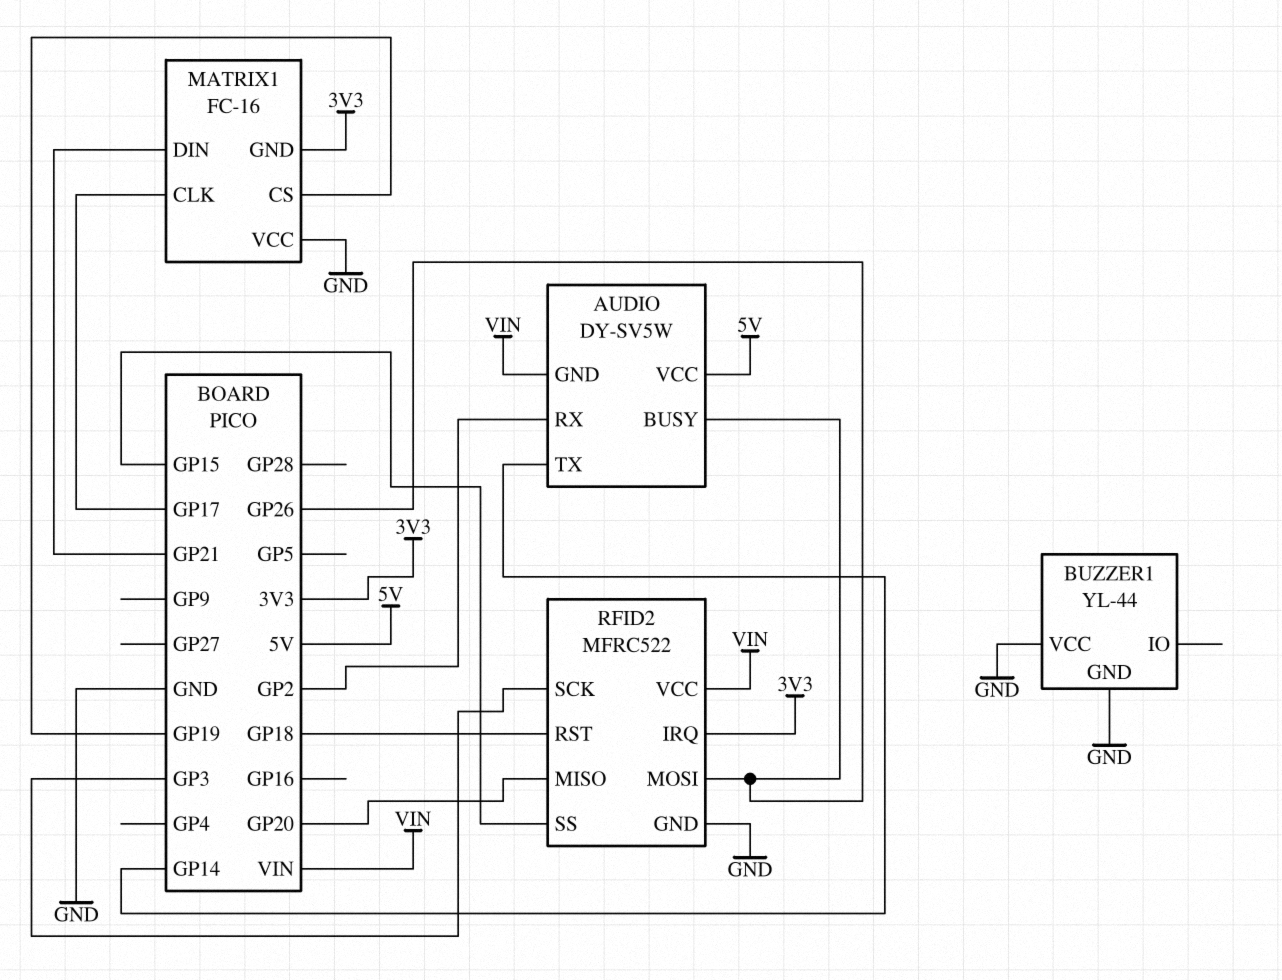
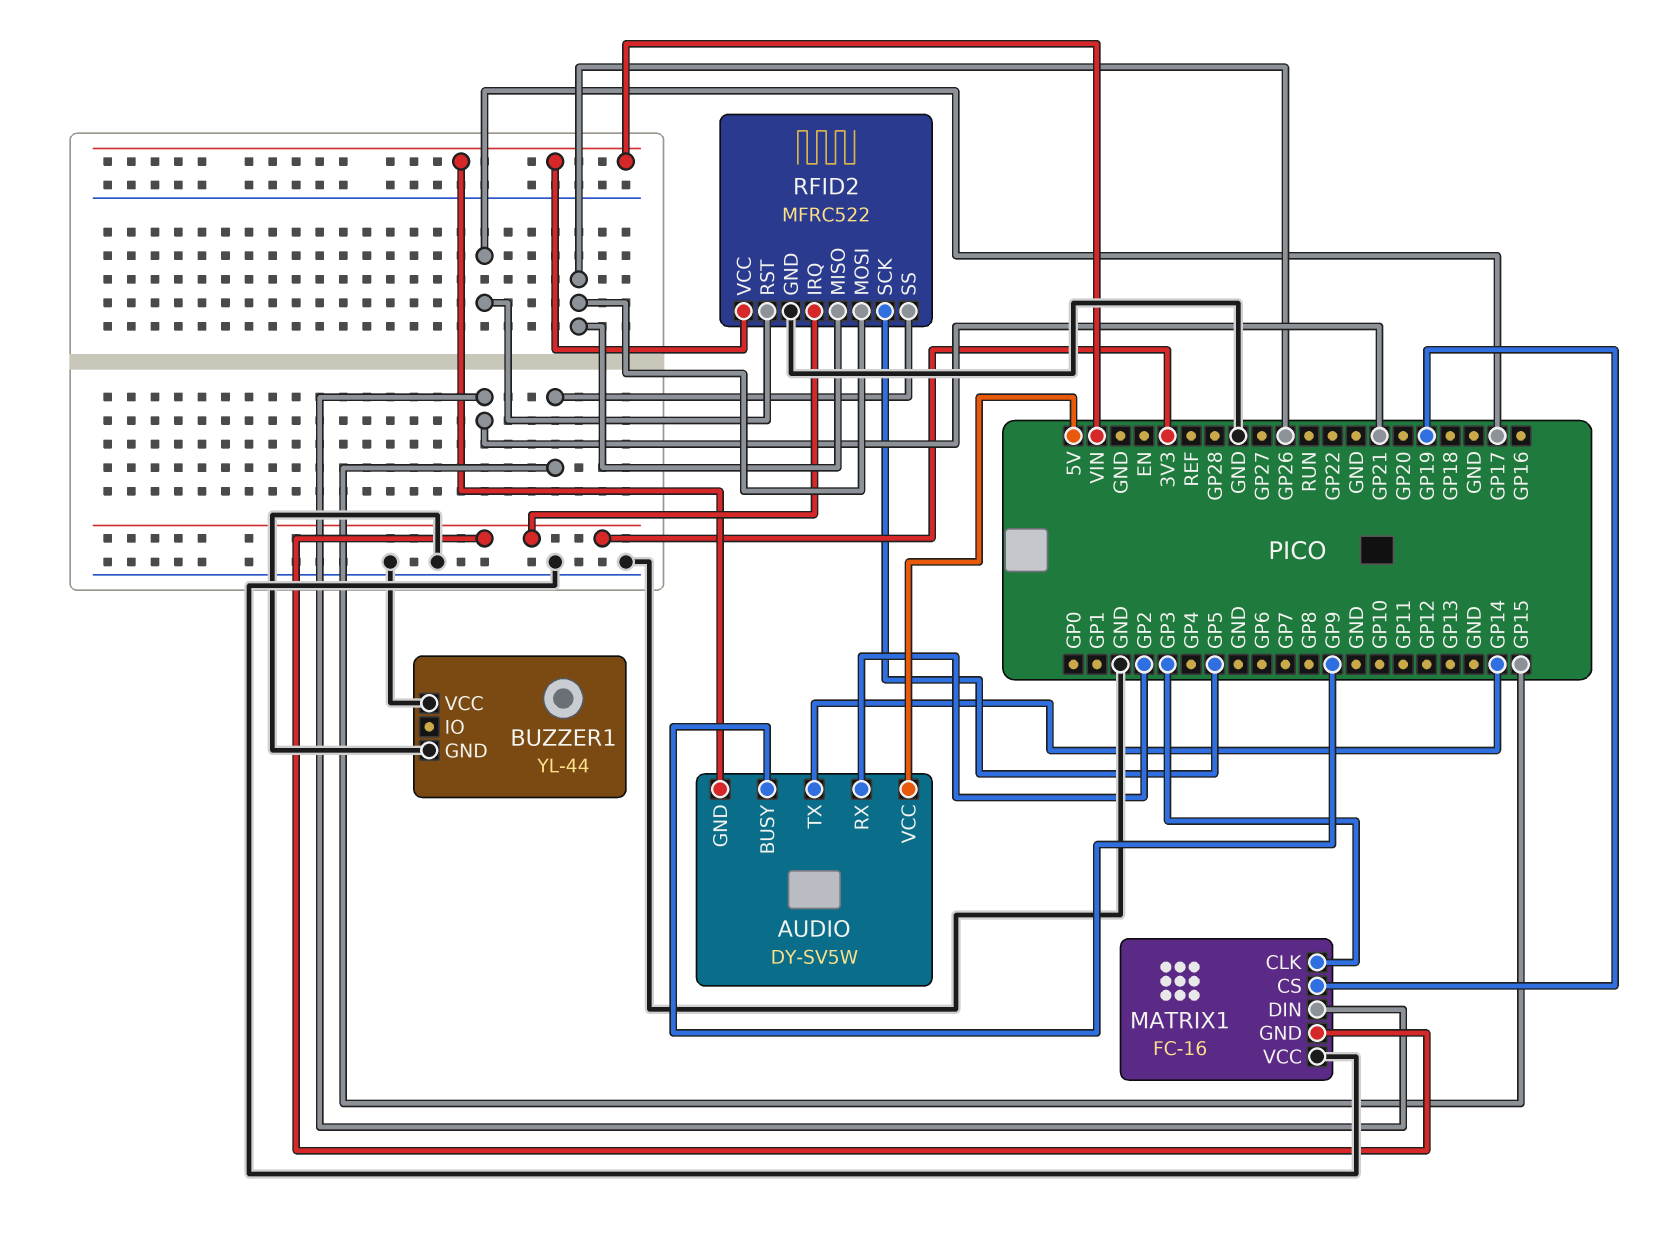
AUDIO pin BUSY: GP26 -> GP9
MATRIX1 pin CLK: GP17 -> GP3
RFID2 pin MISO: GP20 -> GP26
RFID2 pin RST: GP18 -> GP17
RFID2 pin SCK: GP3 -> GP5

